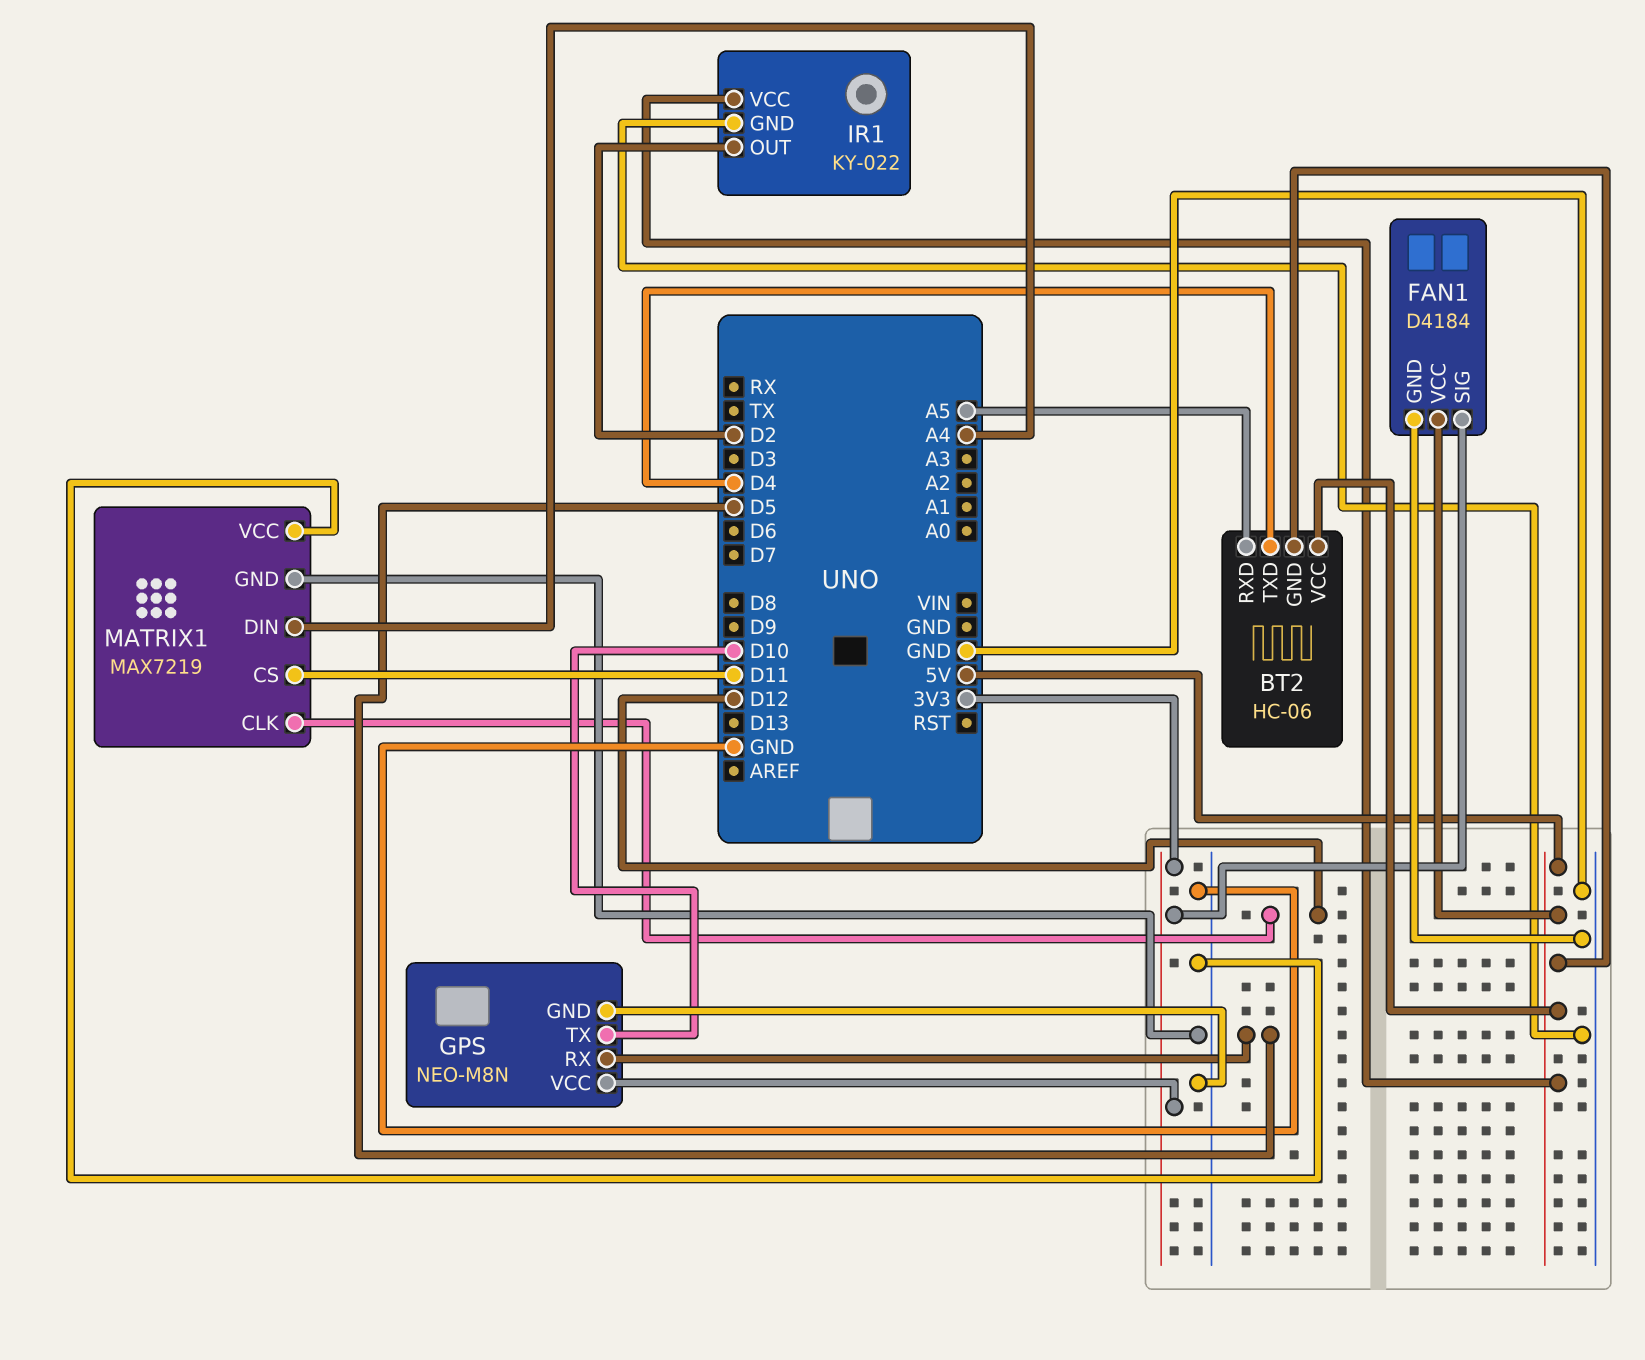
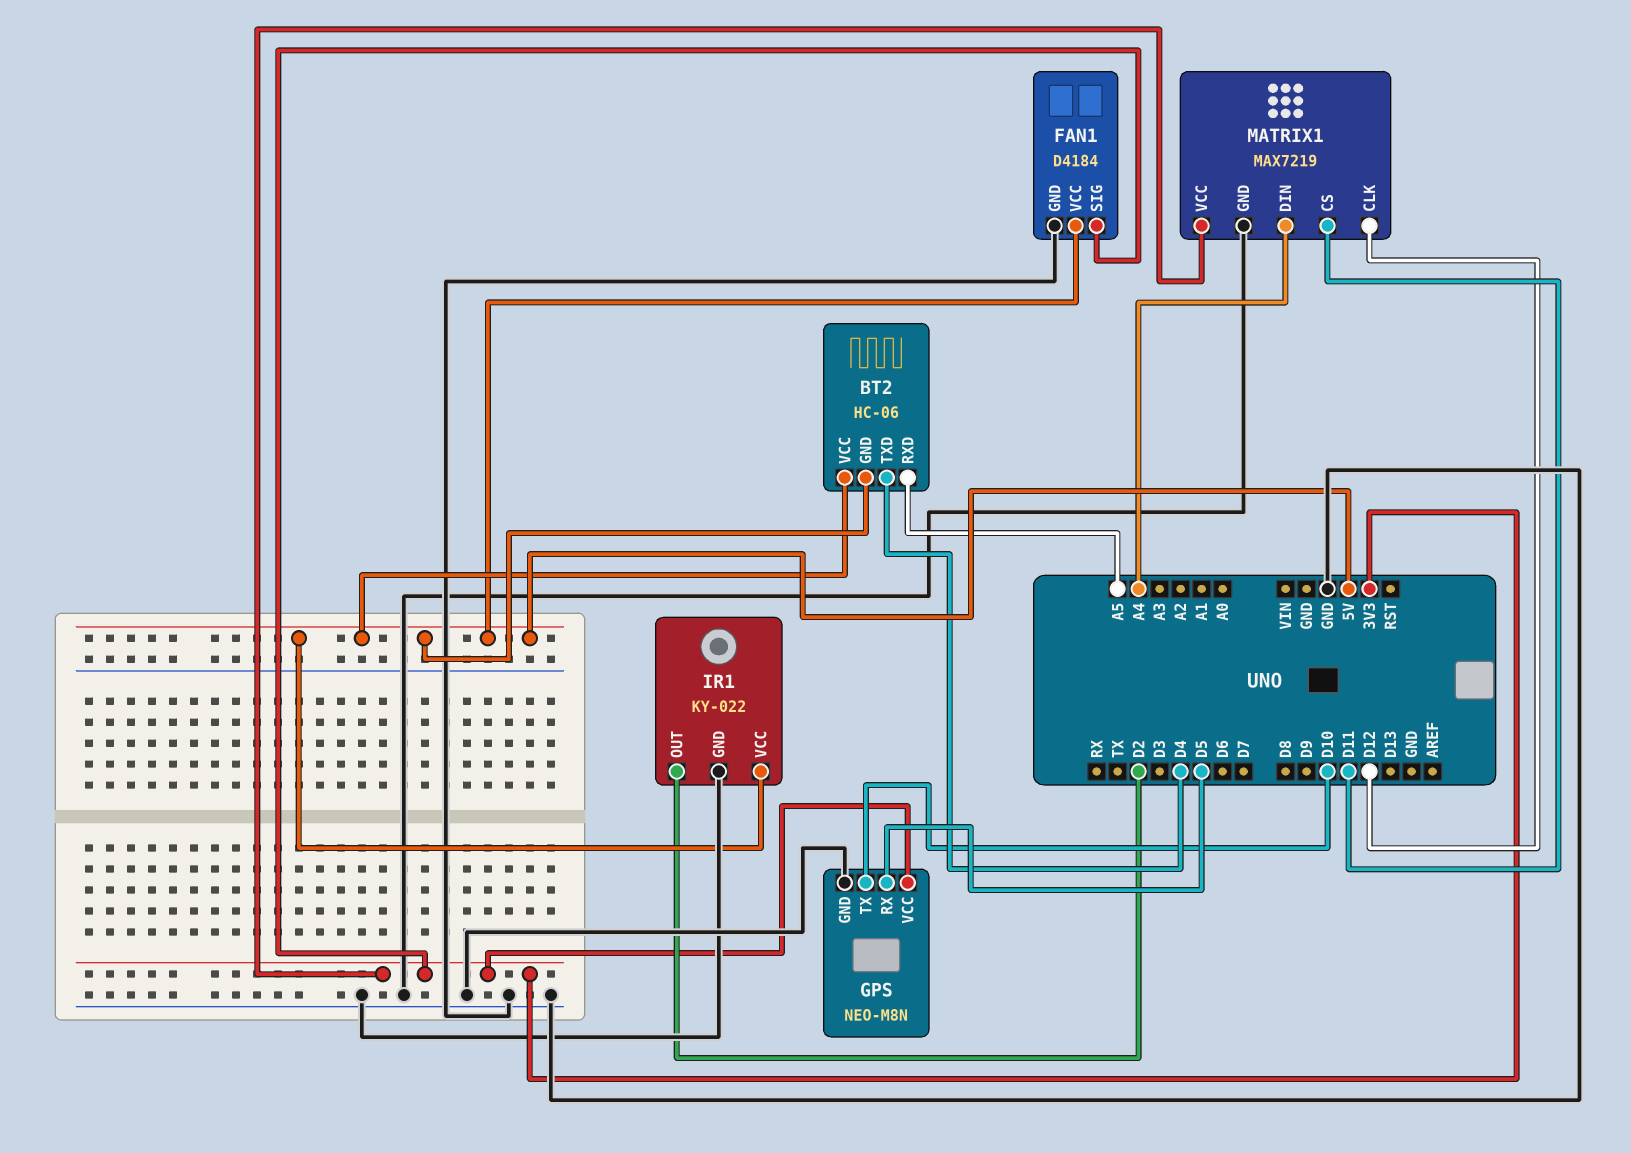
MATRIX1 pin VCC: GND -> 3V3

